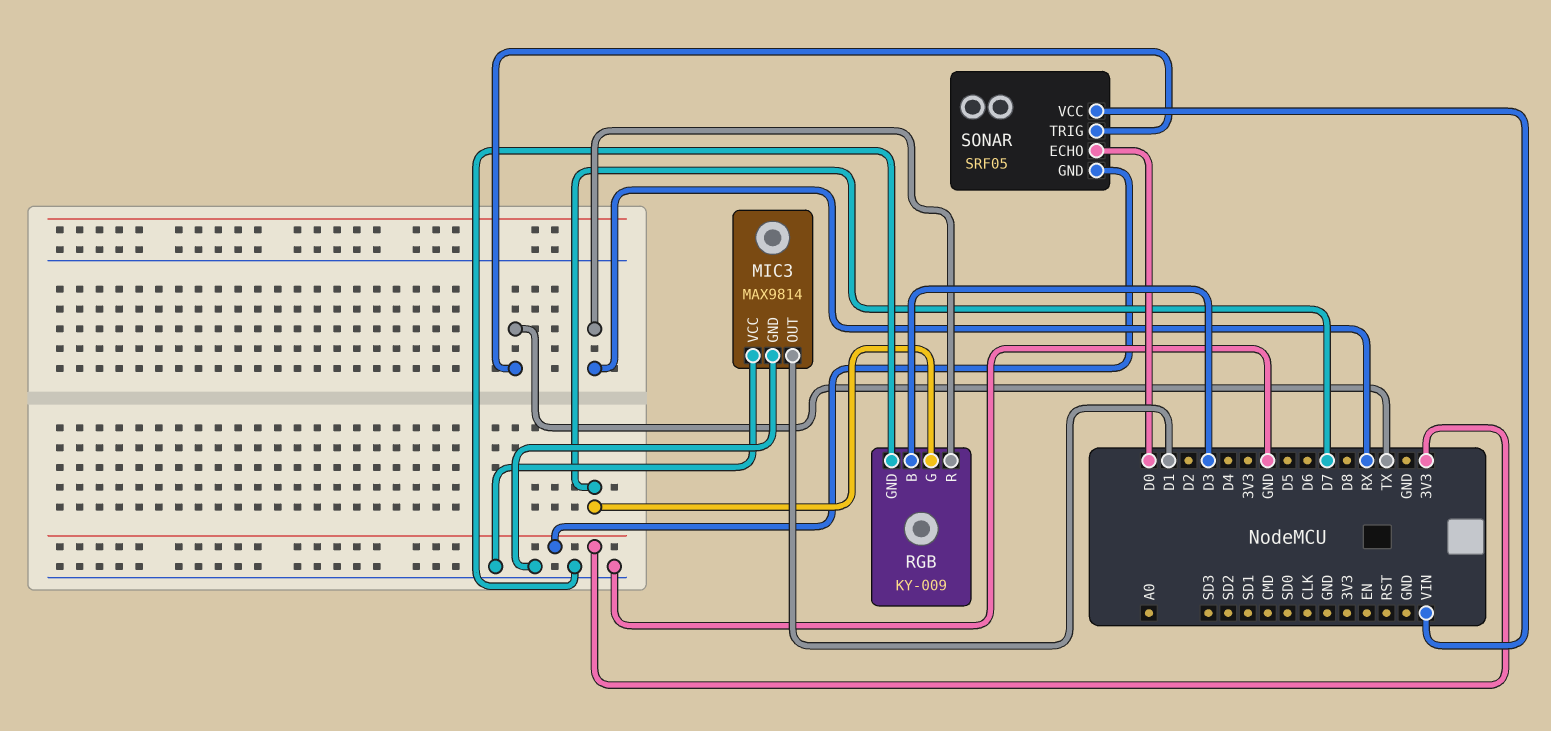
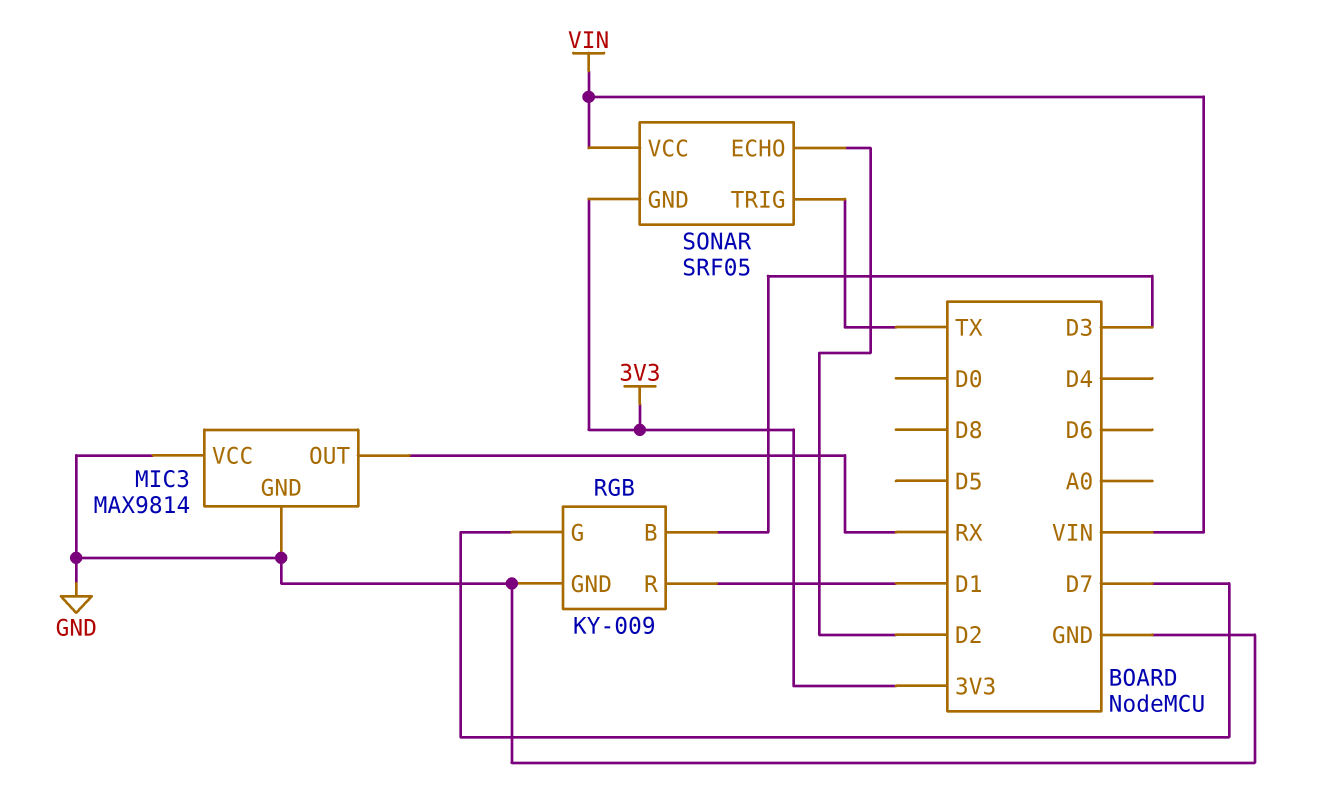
MIC3 pin OUT: D1 -> RX
RGB pin R: RX -> D1
SONAR pin ECHO: D0 -> D2

